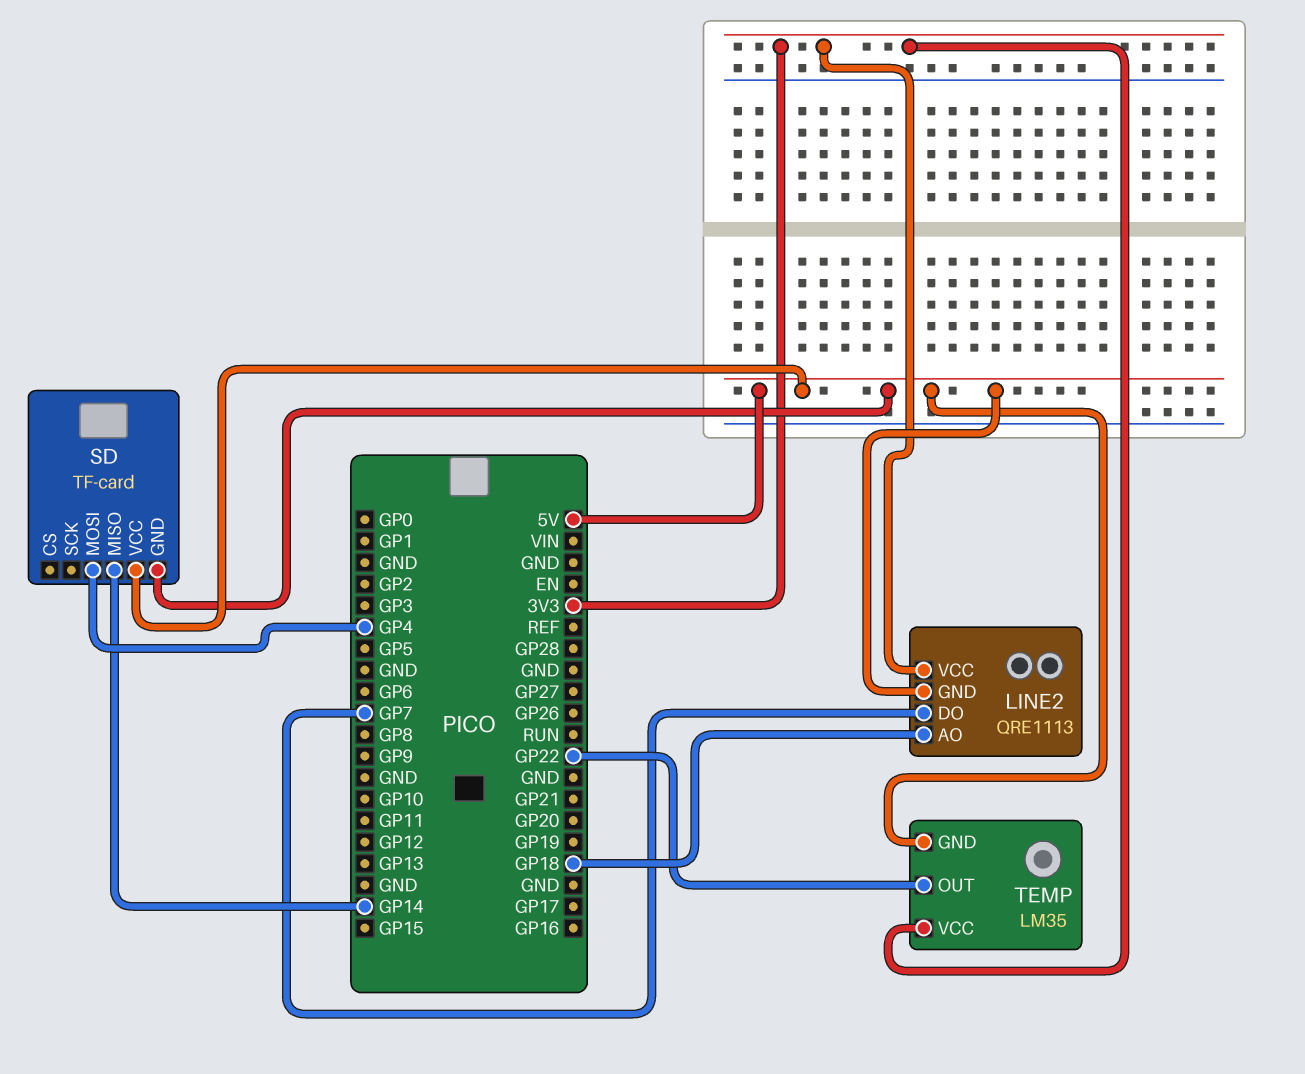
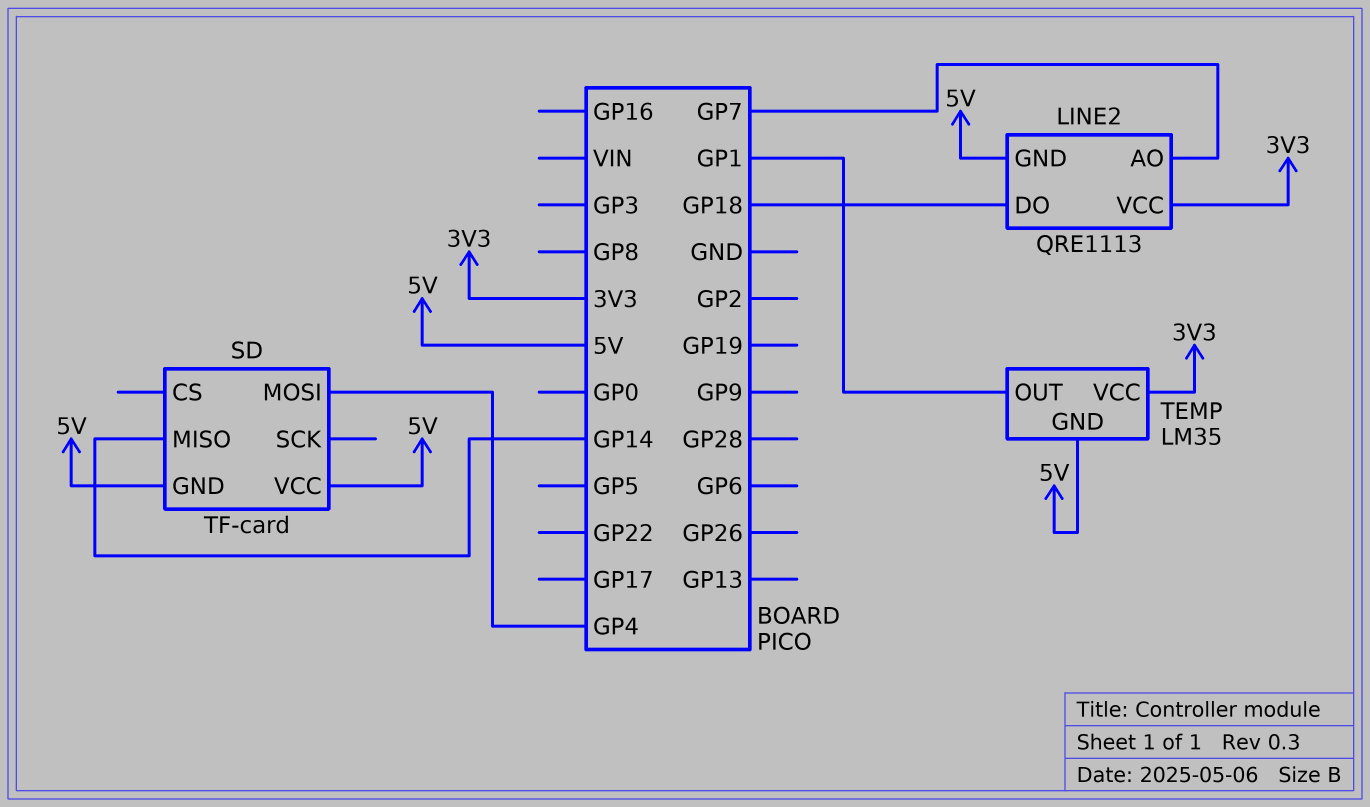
LINE2 pin AO: GP18 -> GP7
LINE2 pin DO: GP7 -> GP18
TEMP pin OUT: GP22 -> GP1

